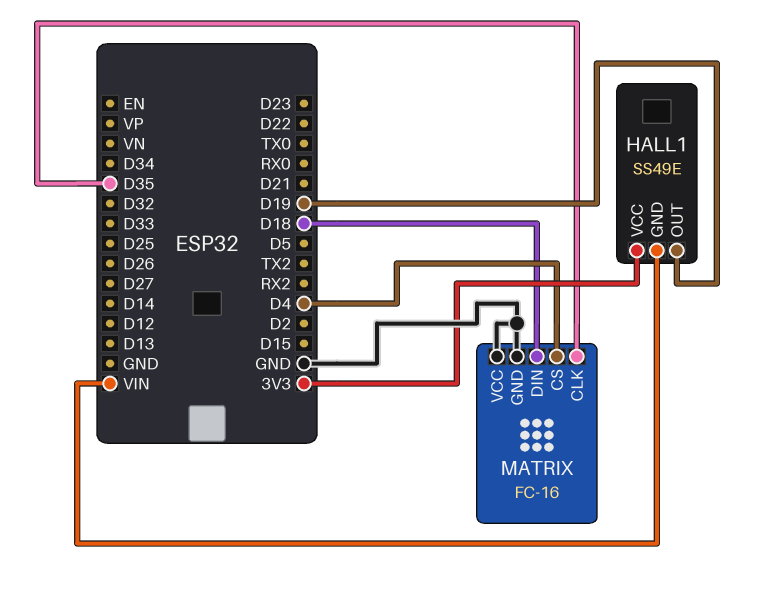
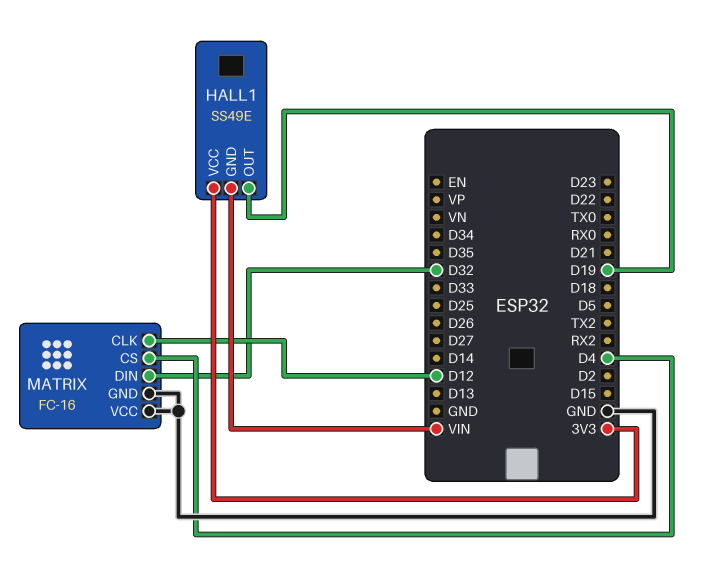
MATRIX pin CLK: D35 -> D12
MATRIX pin DIN: D18 -> D32

